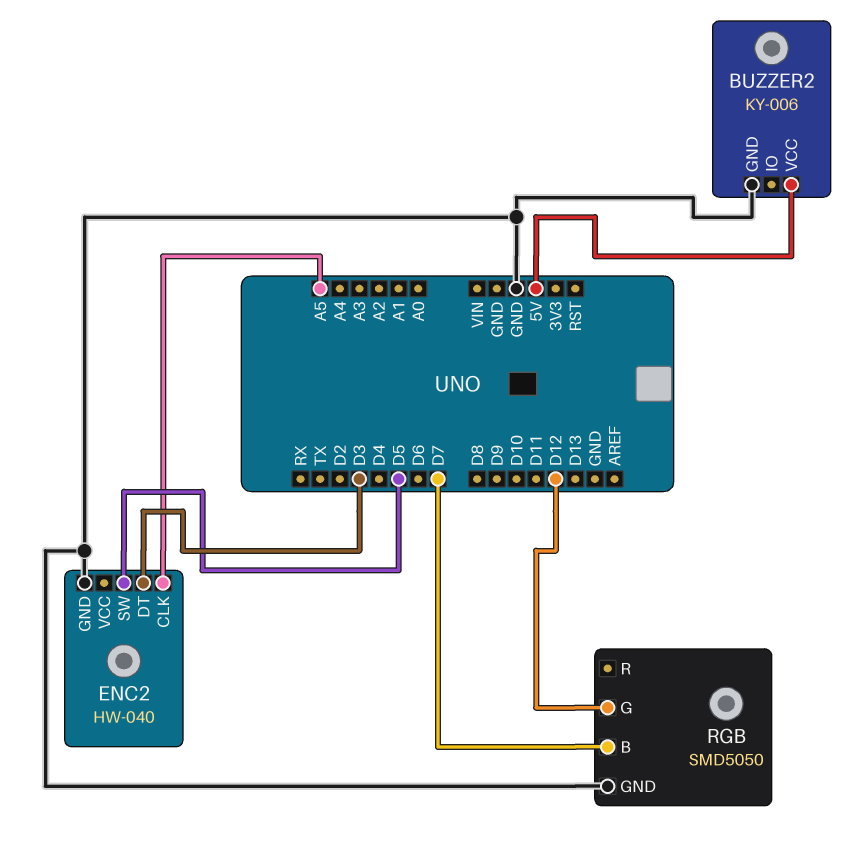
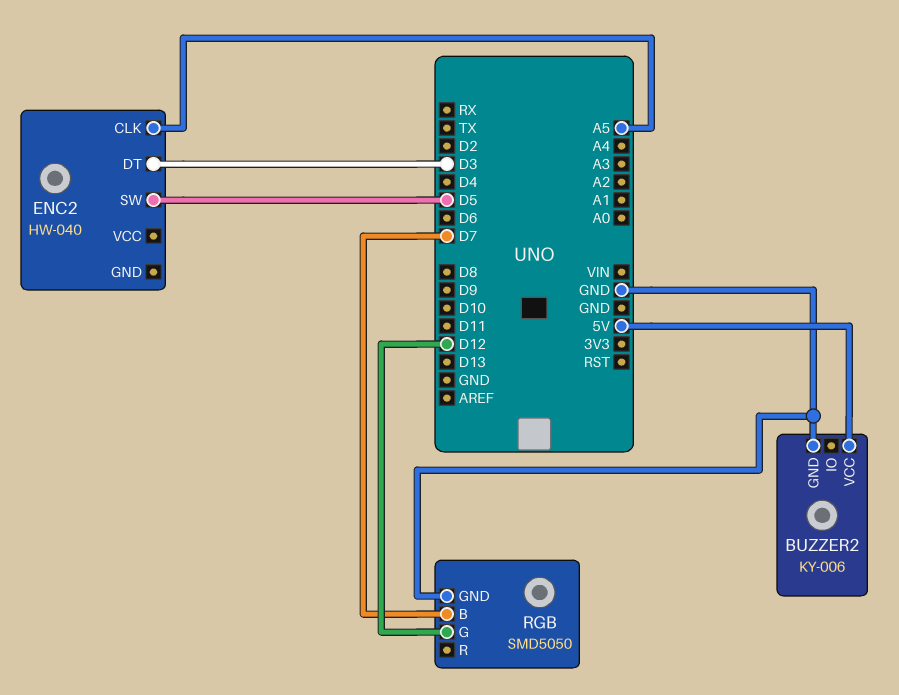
ENC2 pin GND: GND -> none

